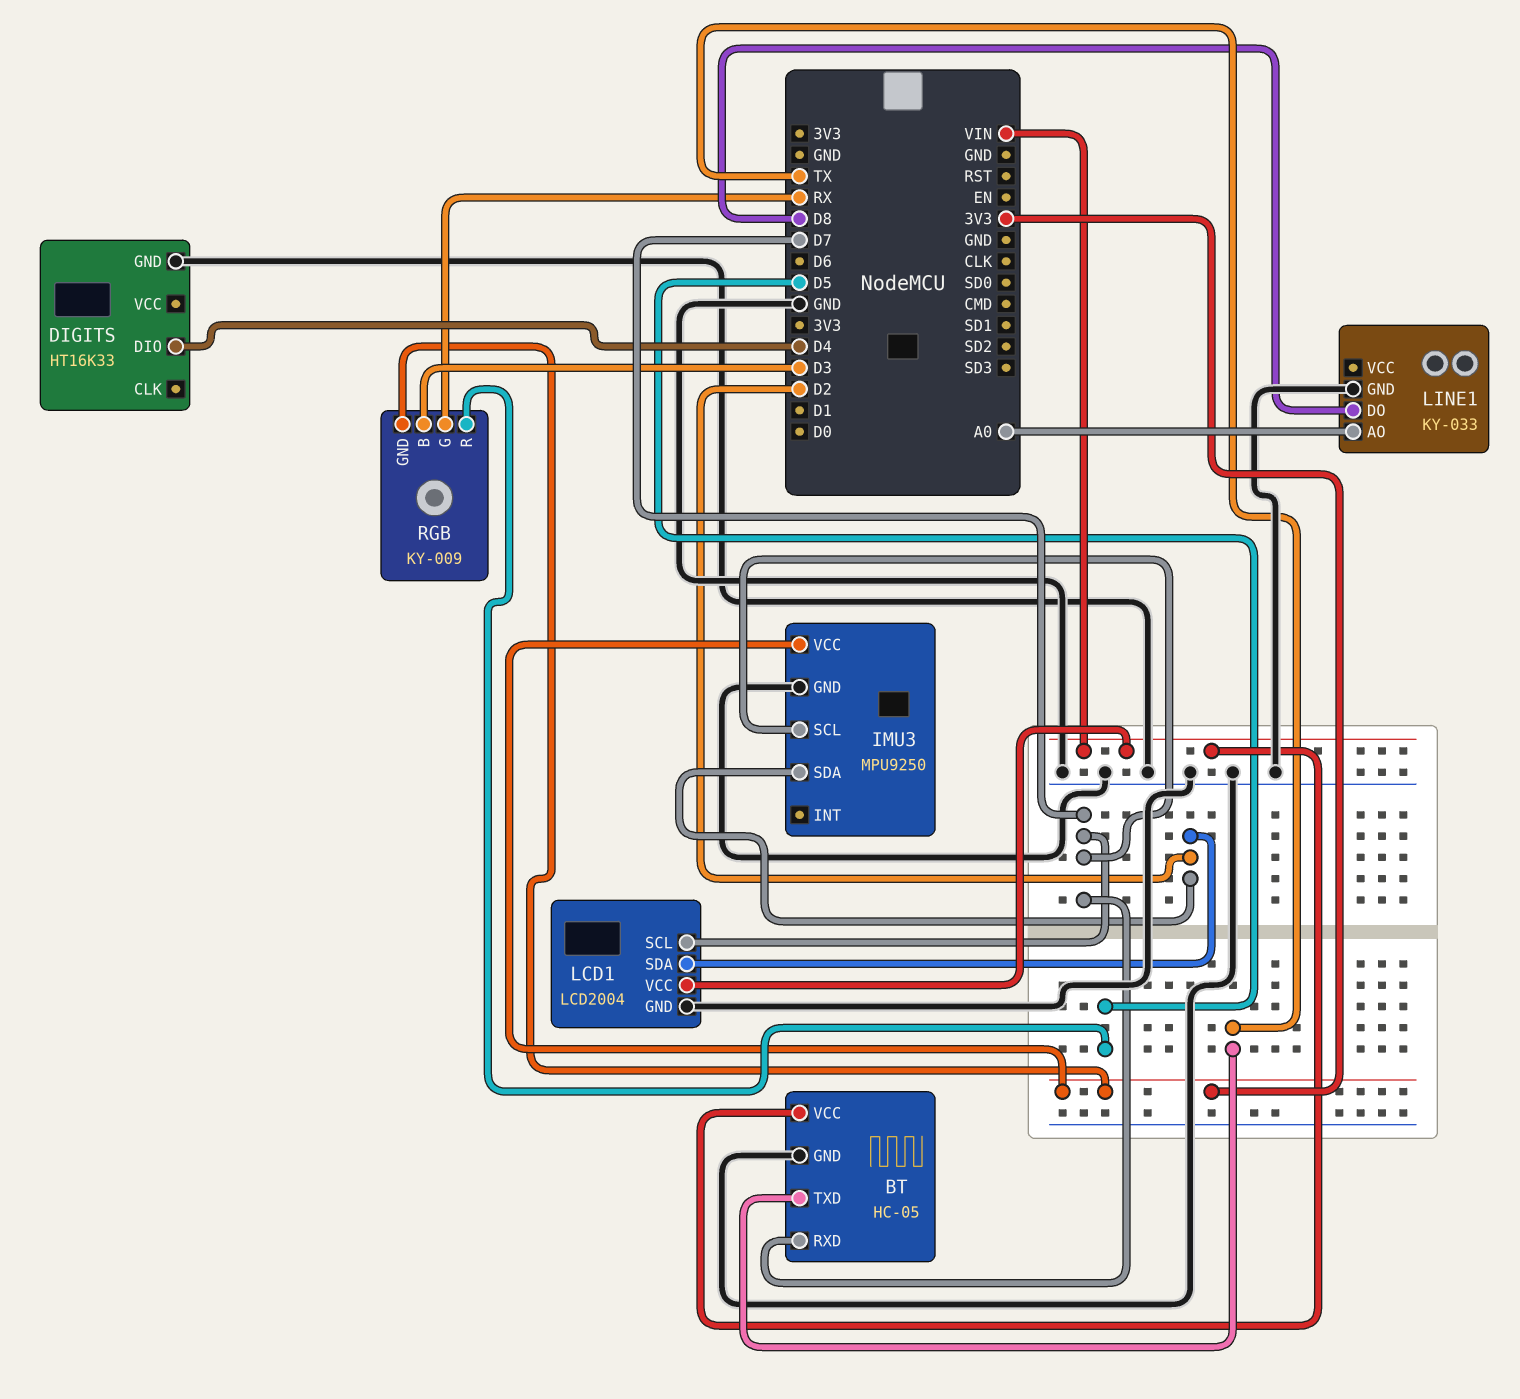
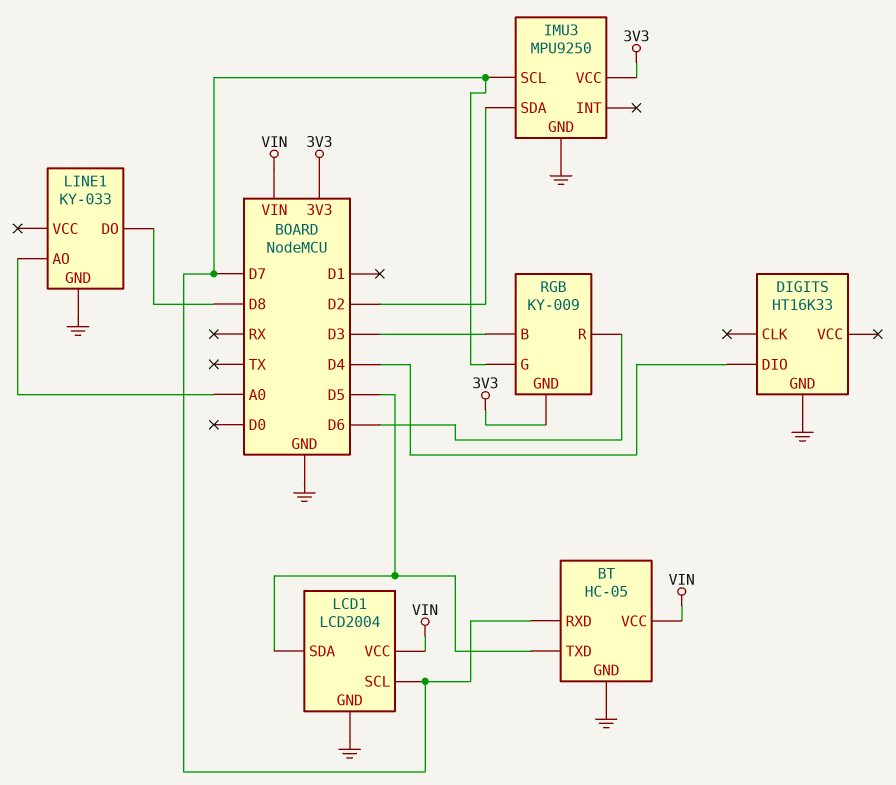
BT pin TXD: TX -> D5
LCD1 pin SDA: D2 -> D5
RGB pin G: RX -> D7
RGB pin R: D5 -> D6

